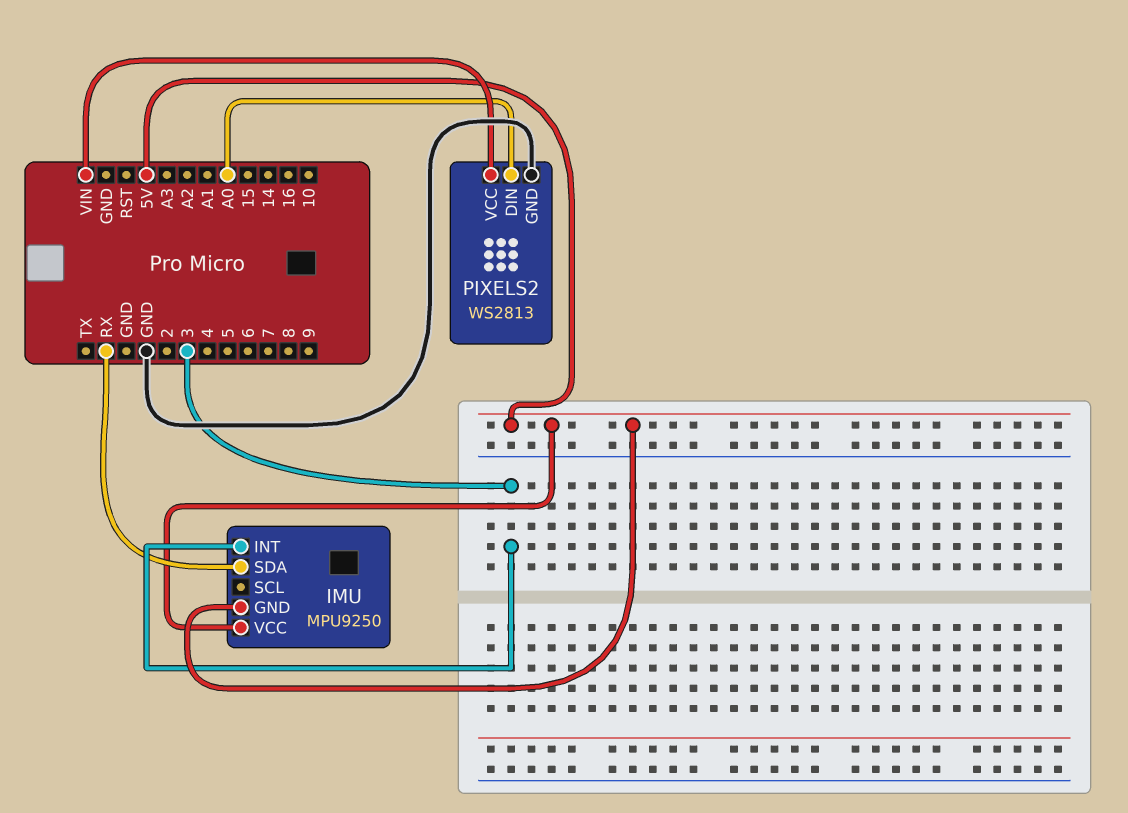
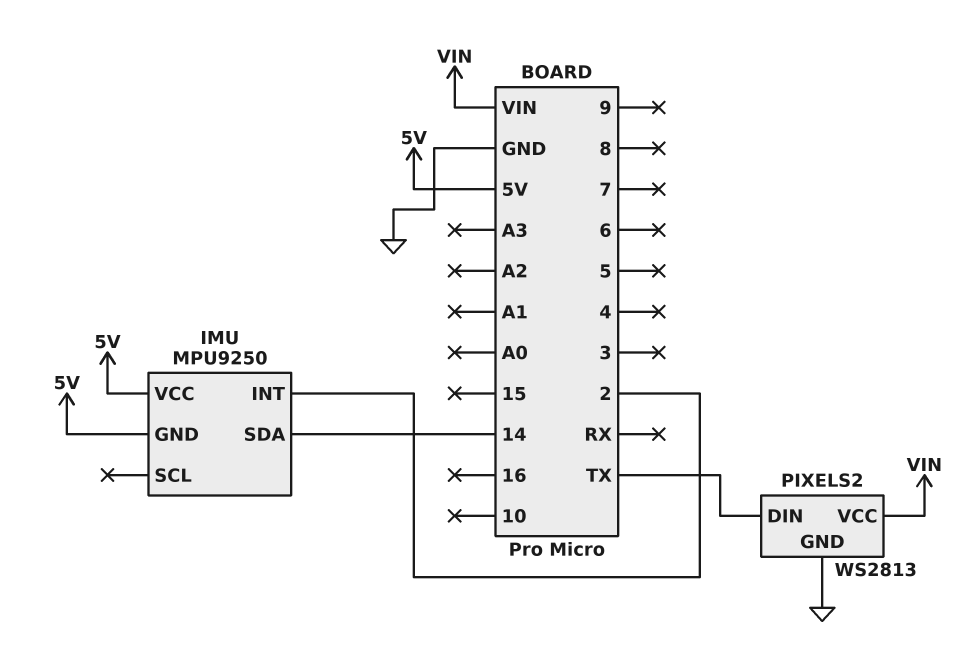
IMU pin INT: 3 -> 2
IMU pin SDA: RX -> 14
PIXELS2 pin DIN: A0 -> TX

